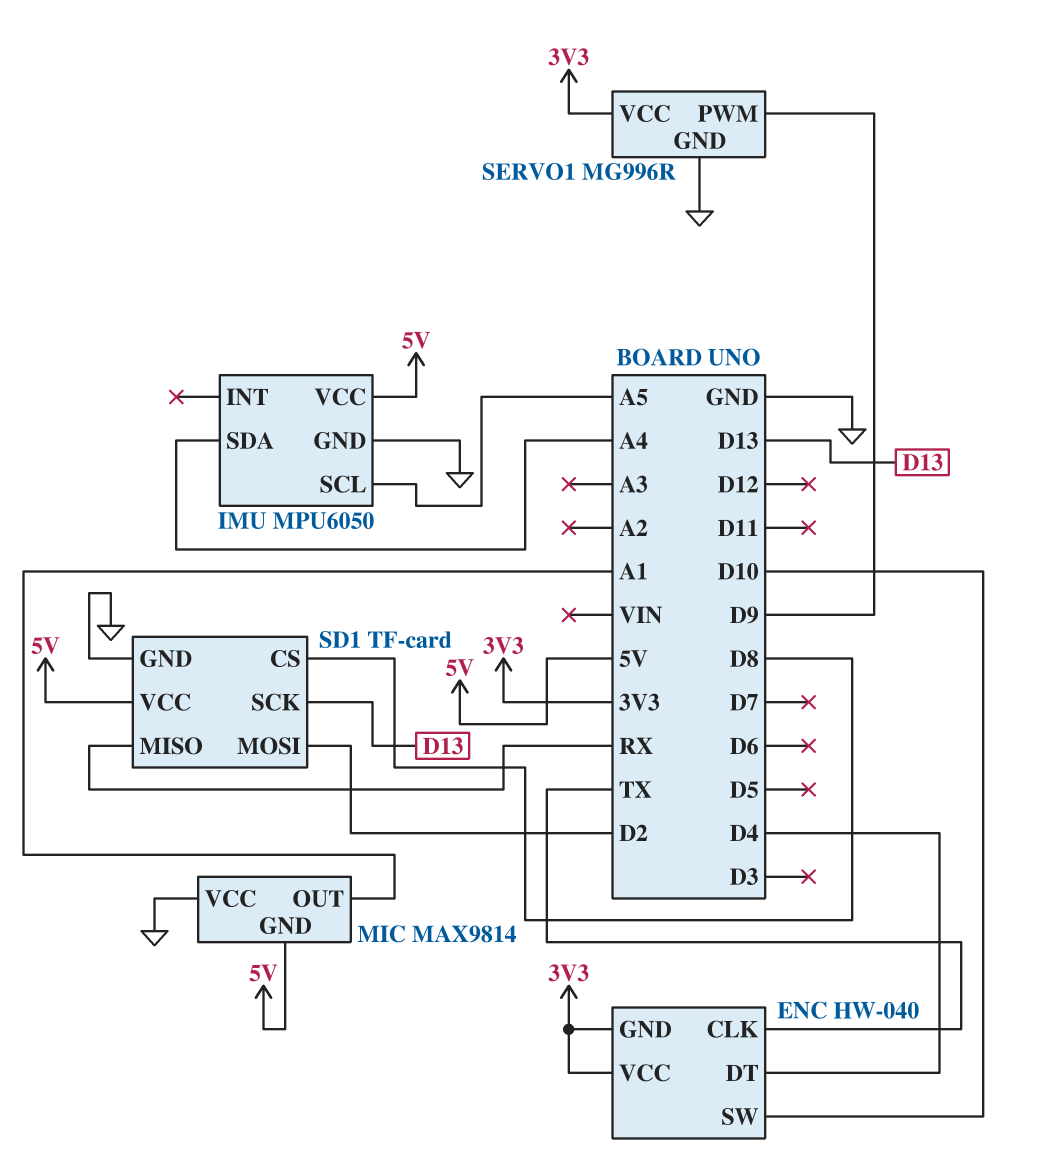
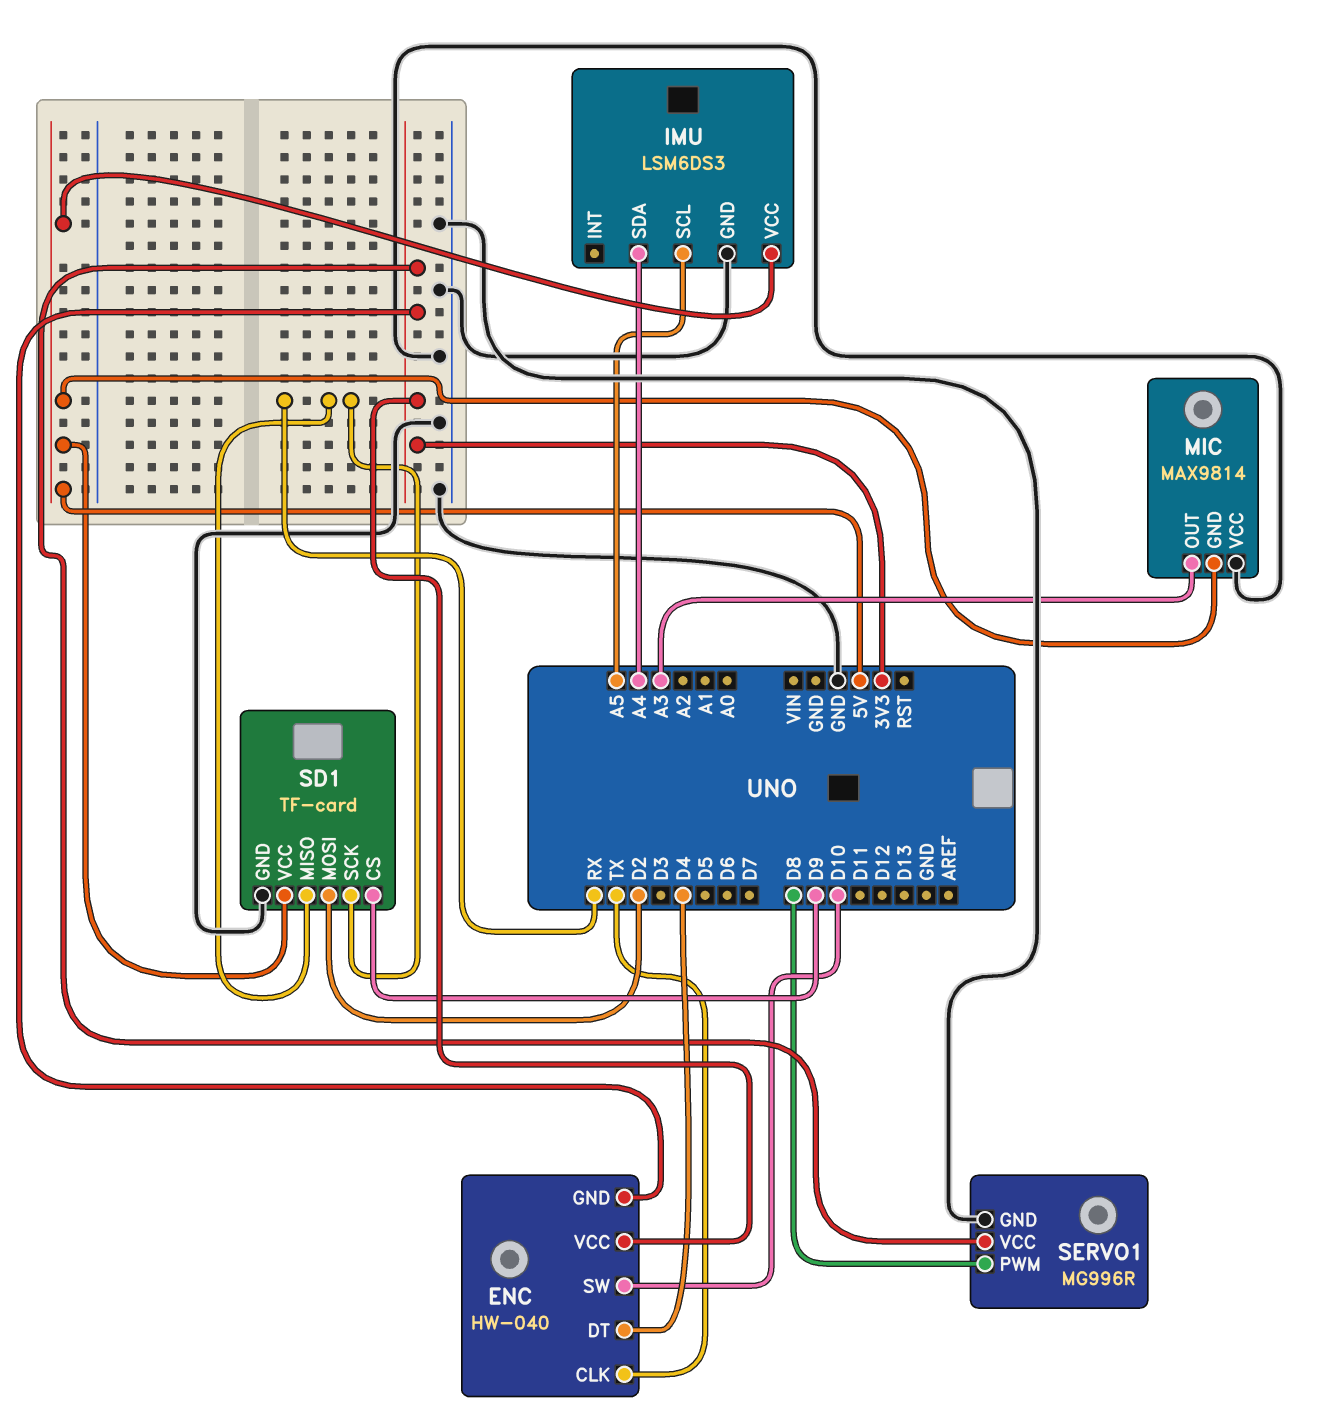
IMU: MPU6050 -> LSM6DS3
MIC pin OUT: A1 -> A3
SD1 pin CS: D8 -> D9
SD1 pin SCK: D13 -> RX
SERVO1 pin PWM: D9 -> D8

